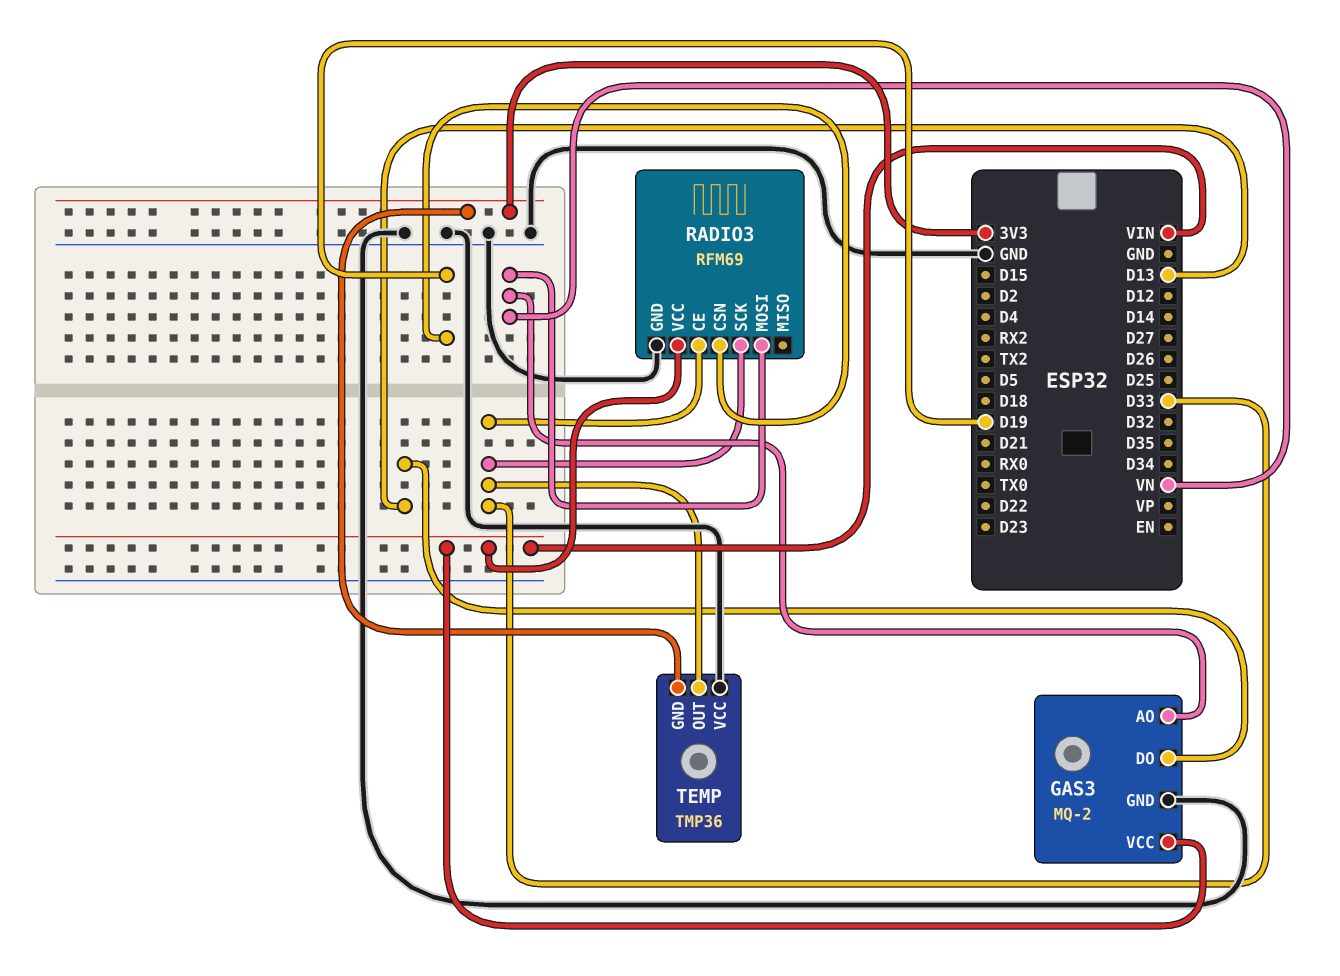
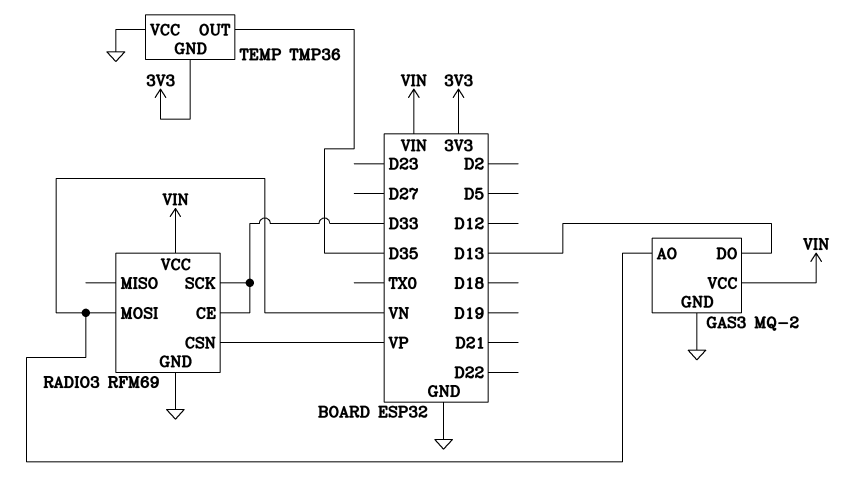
RADIO3 pin CSN: D19 -> VP
TEMP pin OUT: D33 -> D35

